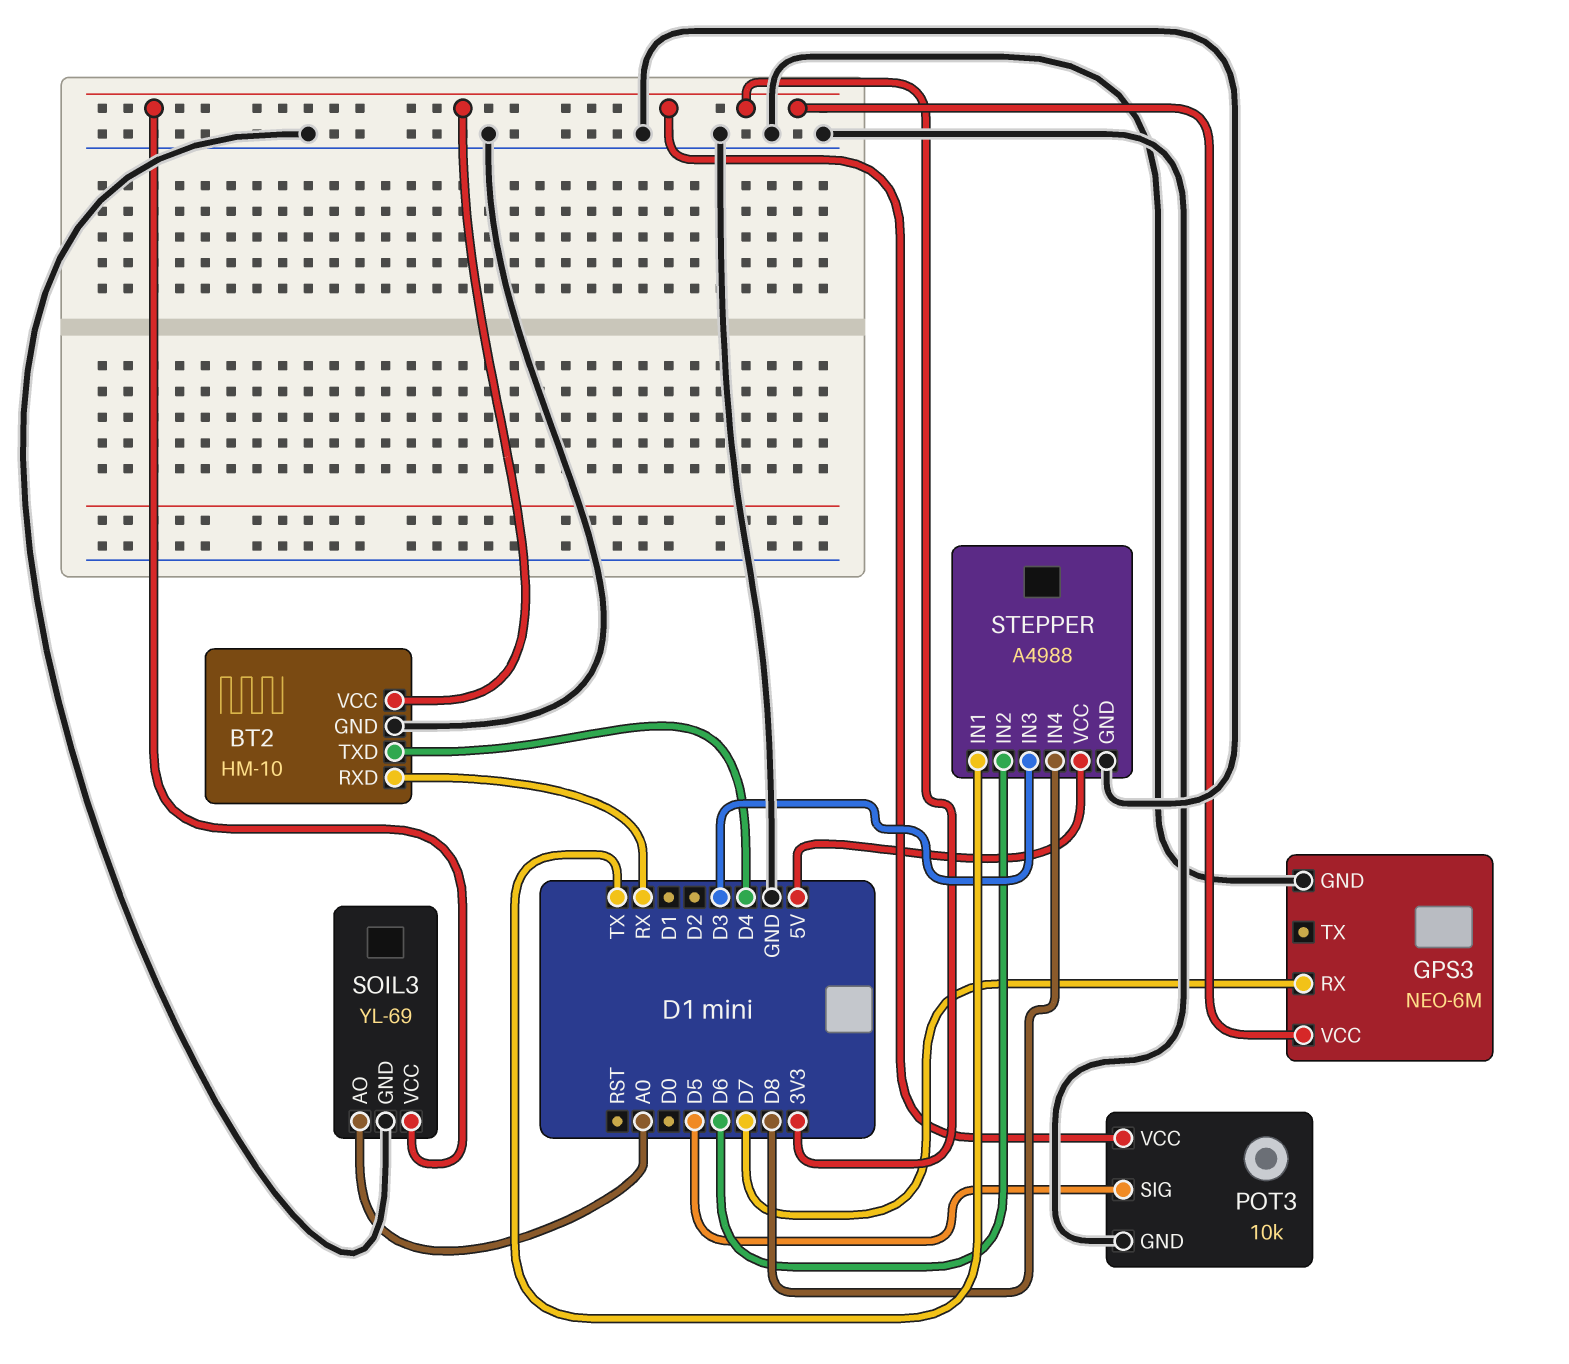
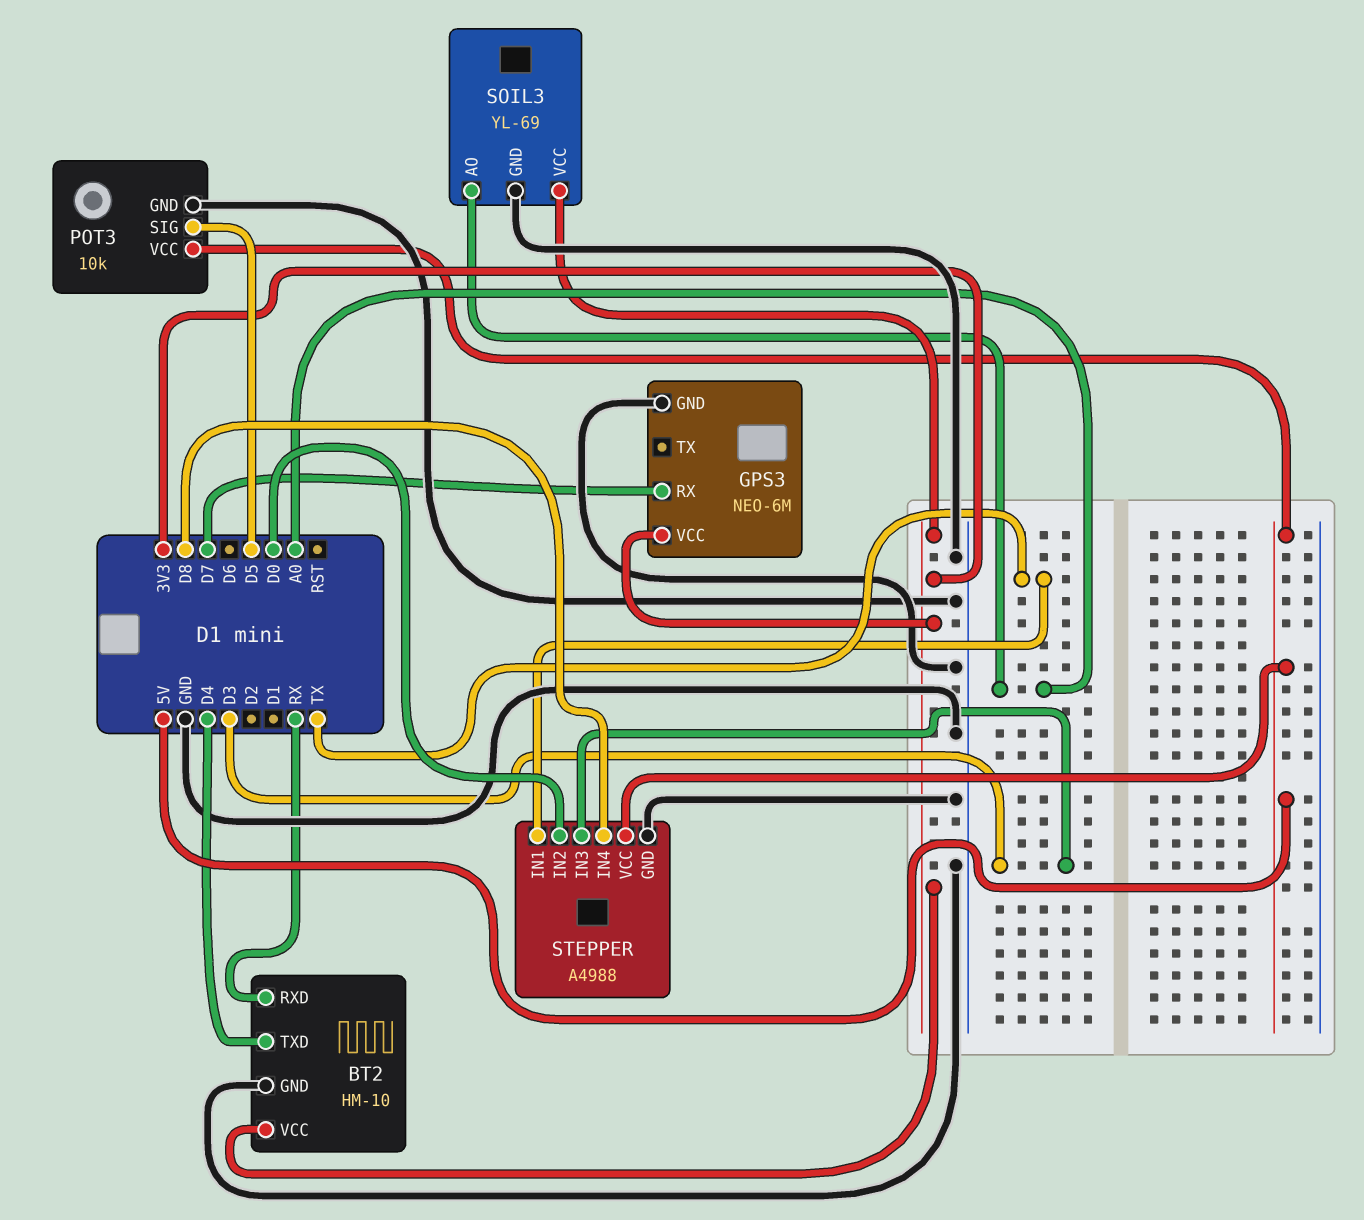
POT3 pin VCC: 3V3 -> 5V
STEPPER pin IN2: D6 -> D0

